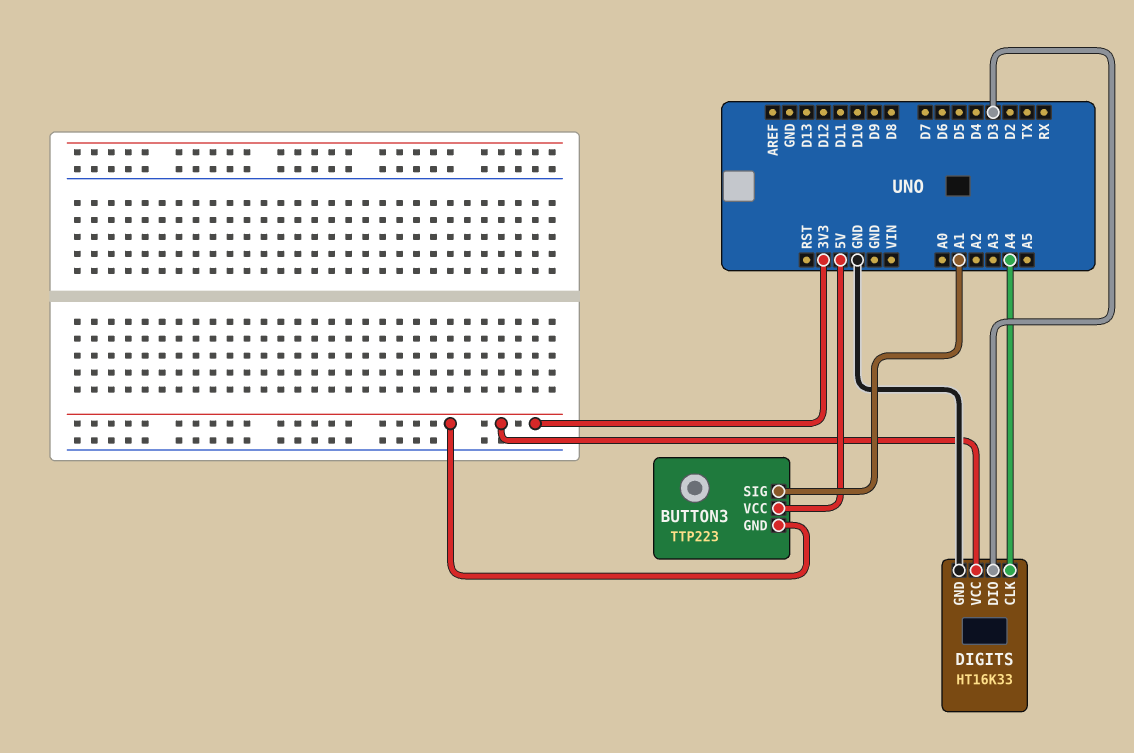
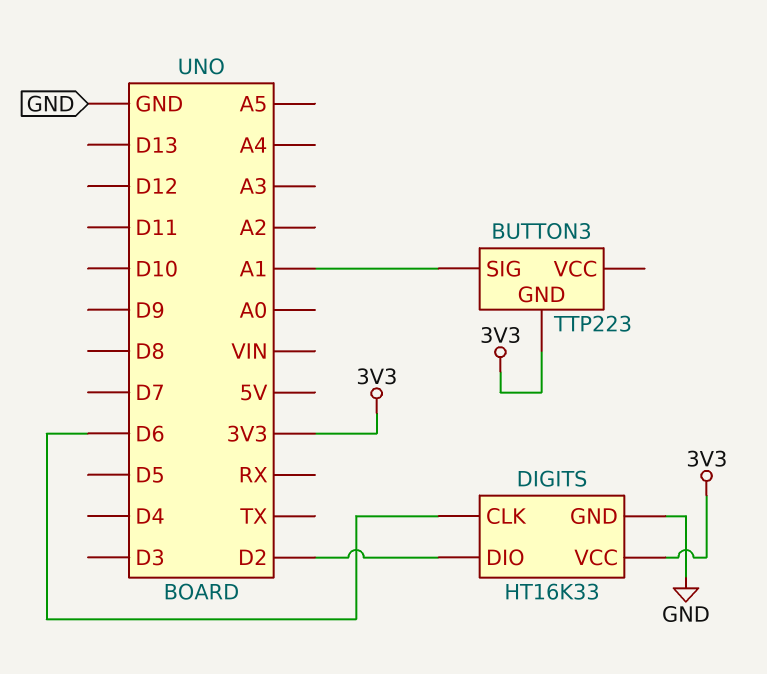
BUTTON3 pin VCC: 5V -> none
DIGITS pin CLK: A4 -> D6
DIGITS pin DIO: D3 -> D2

